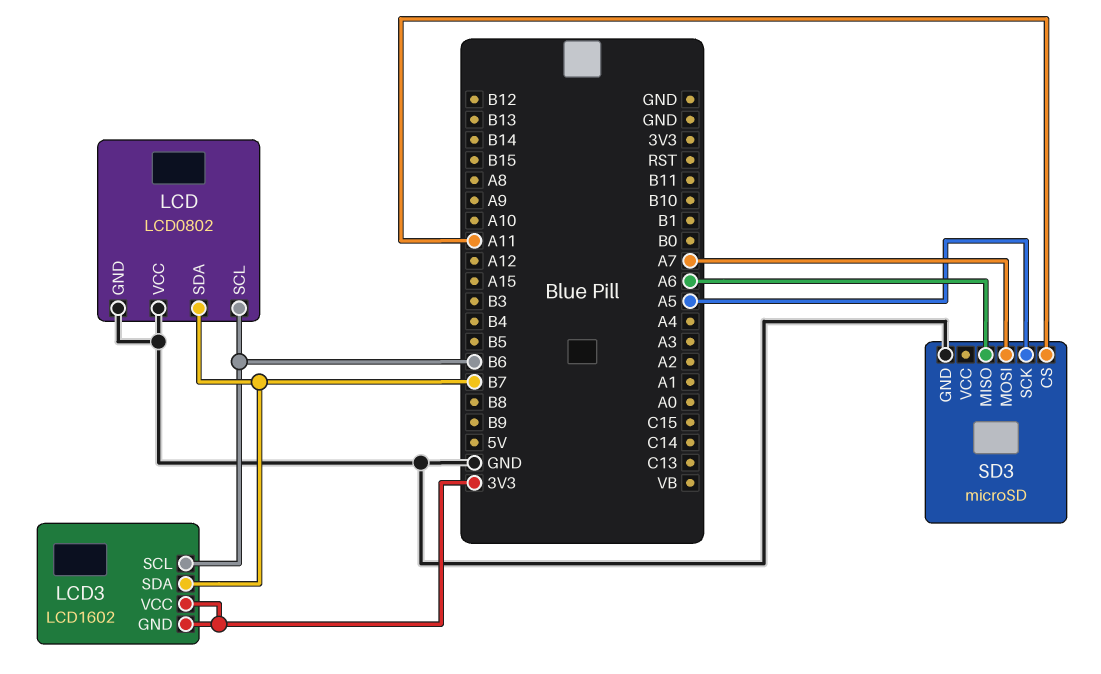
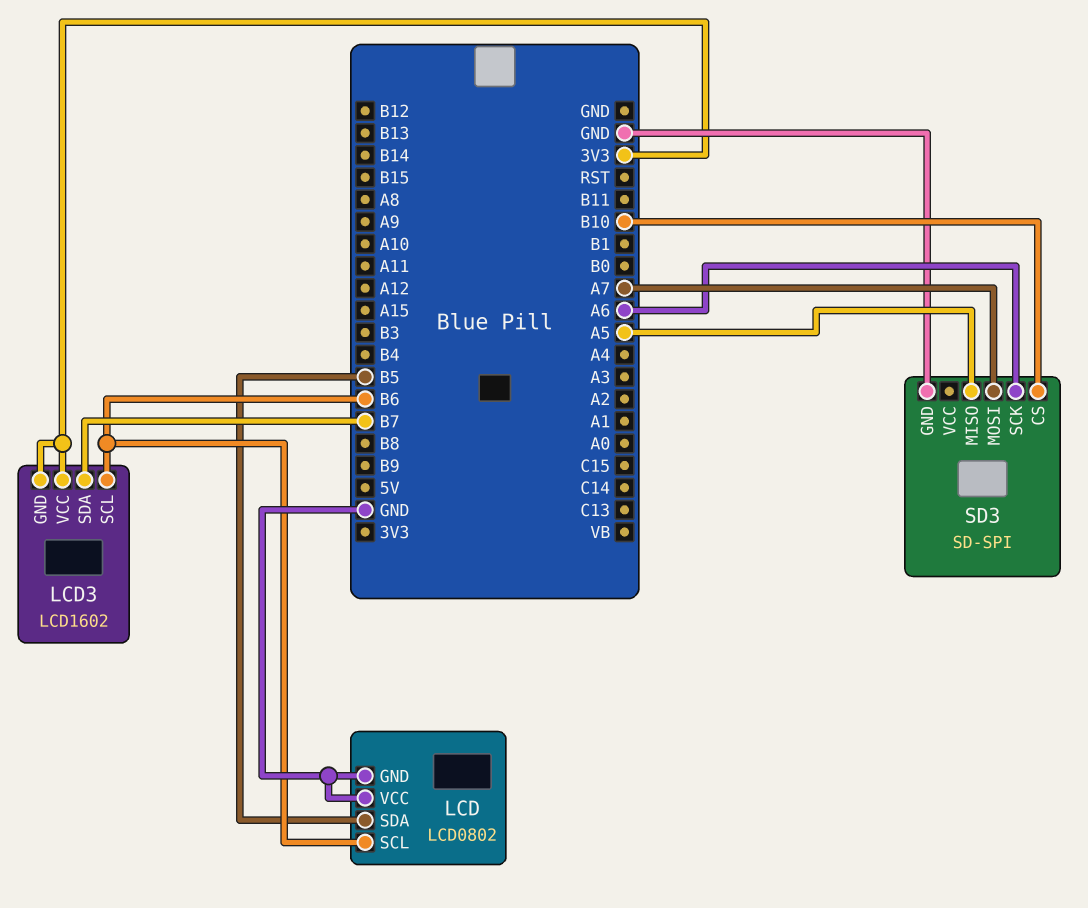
LCD pin SDA: B7 -> B5
SD3: microSD -> SD-SPI
SD3 pin CS: A11 -> B10
SD3 pin MISO: A6 -> A5
SD3 pin SCK: A5 -> A6

